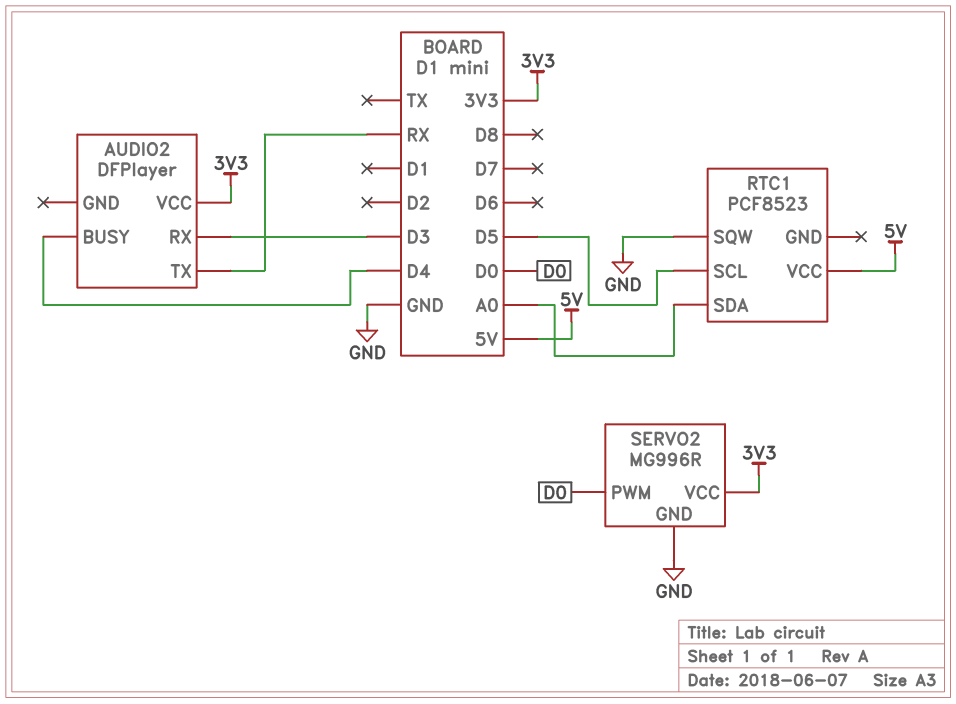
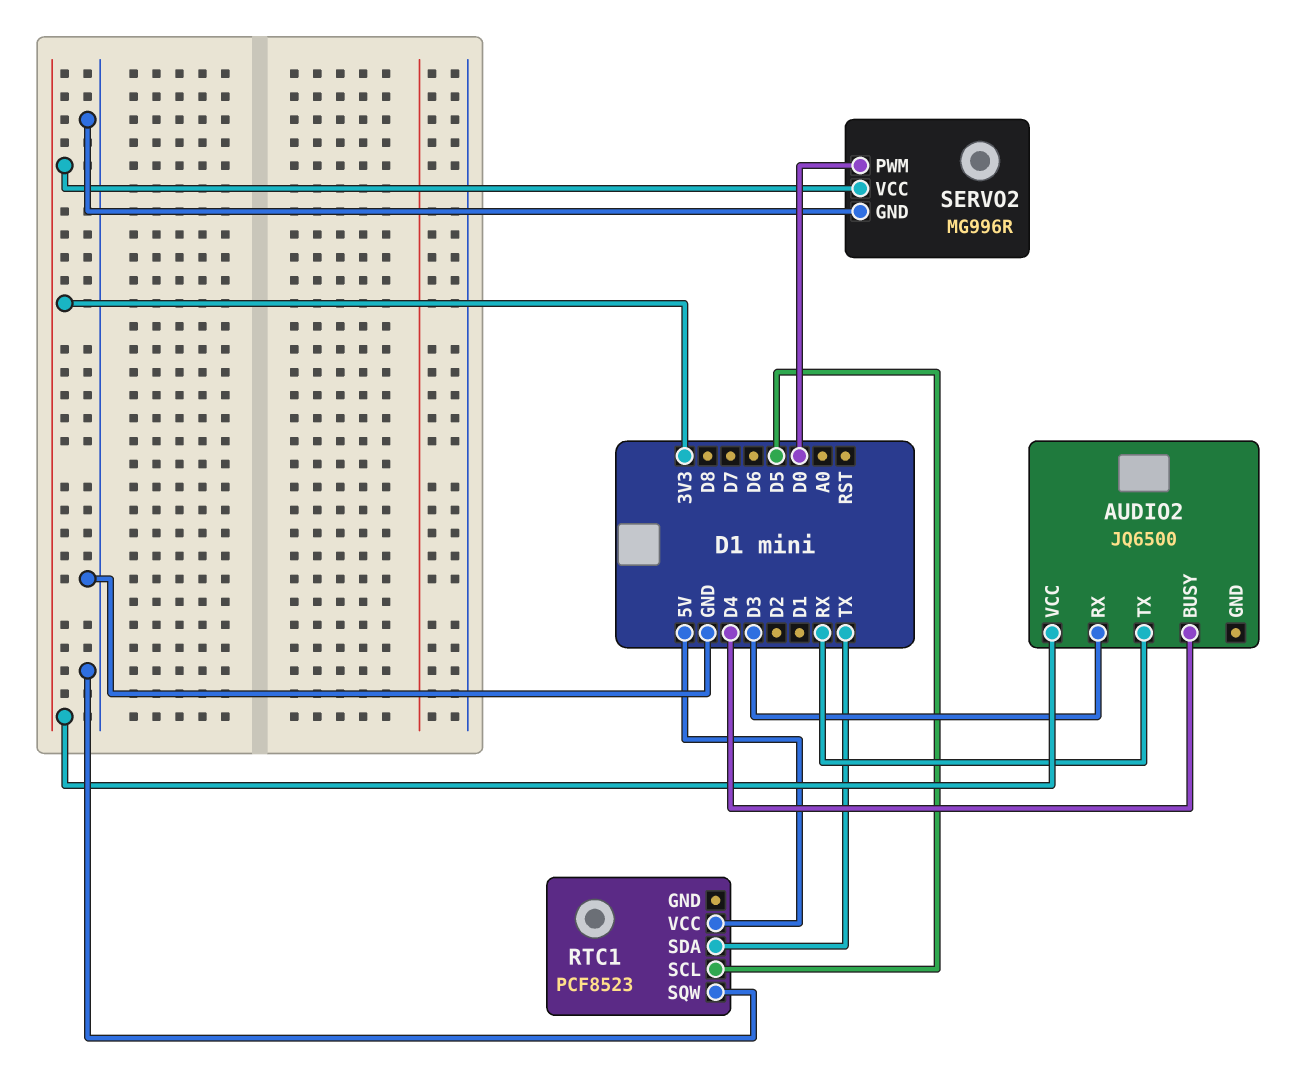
AUDIO2: DFPlayer -> JQ6500
RTC1 pin SDA: A0 -> TX

